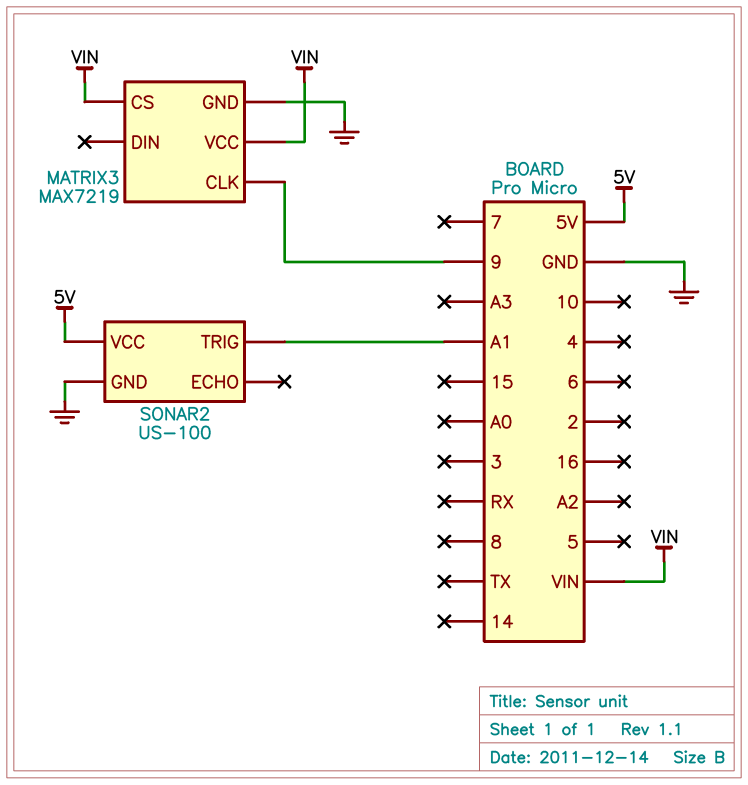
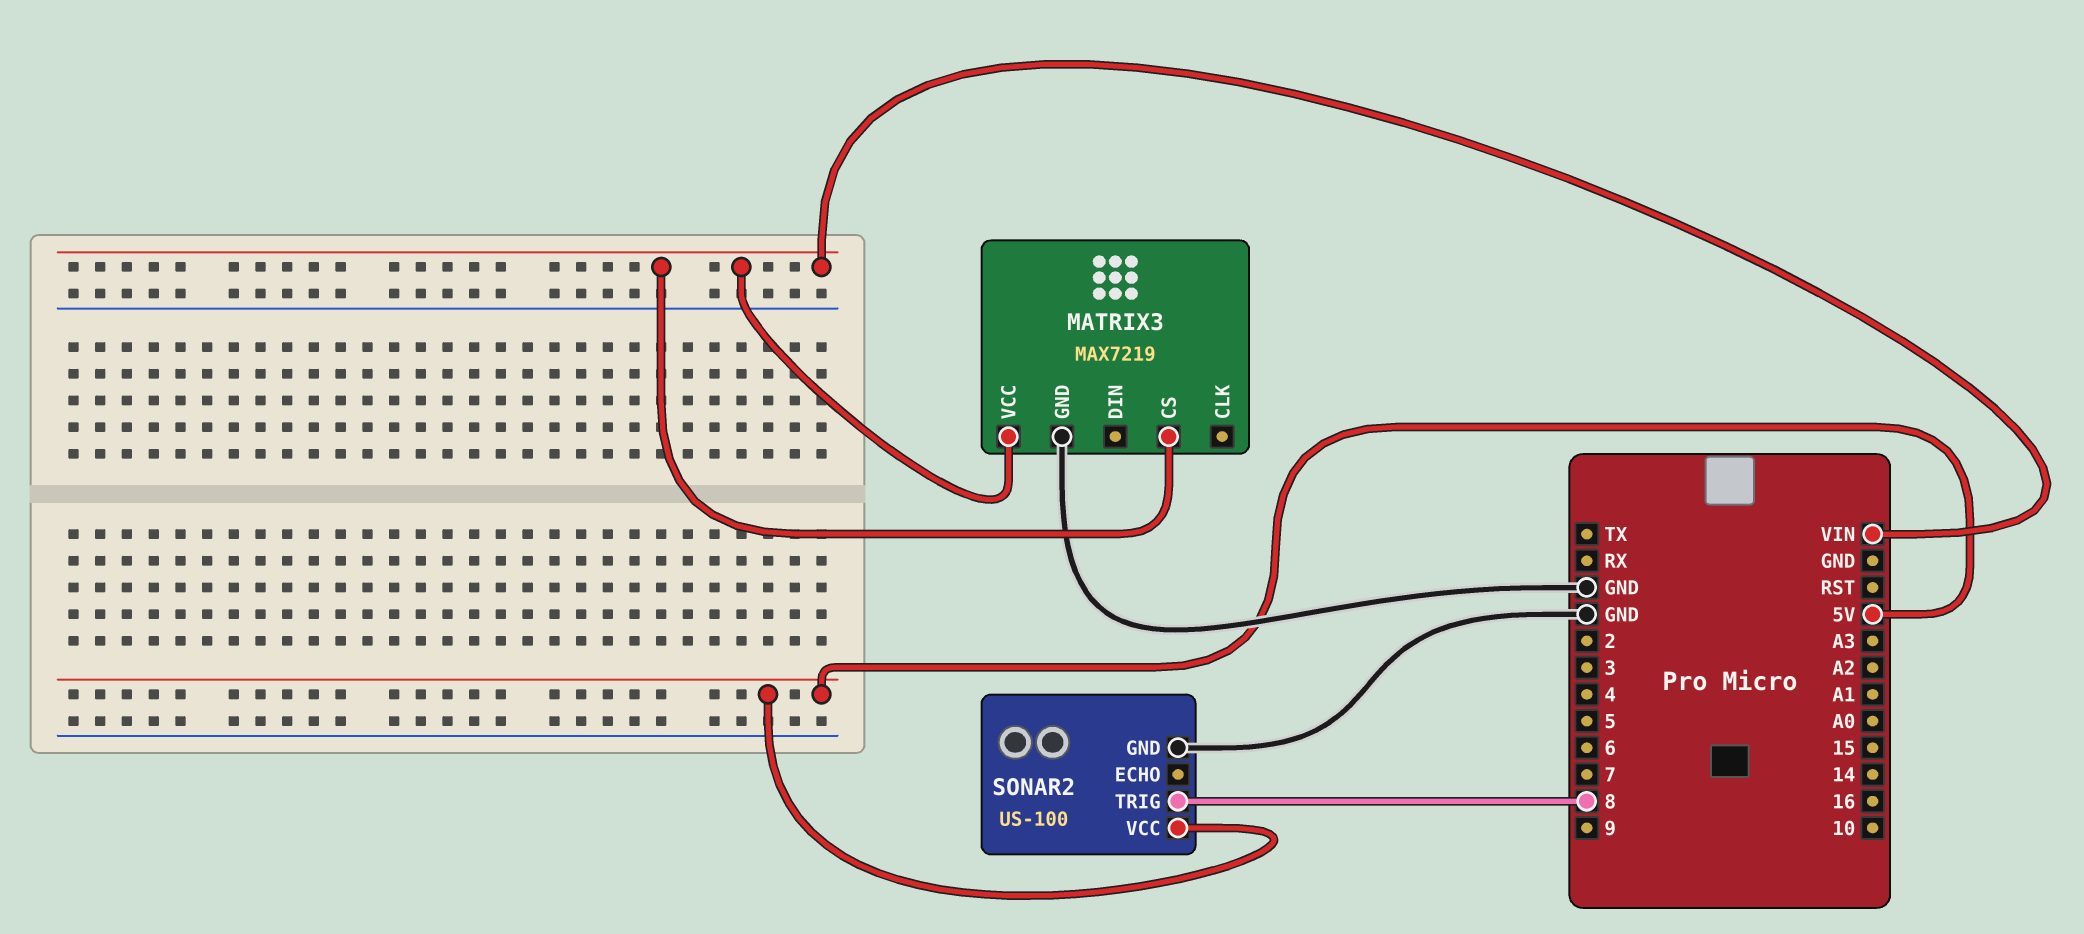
MATRIX3 pin CLK: 9 -> none
SONAR2 pin TRIG: A1 -> 8

